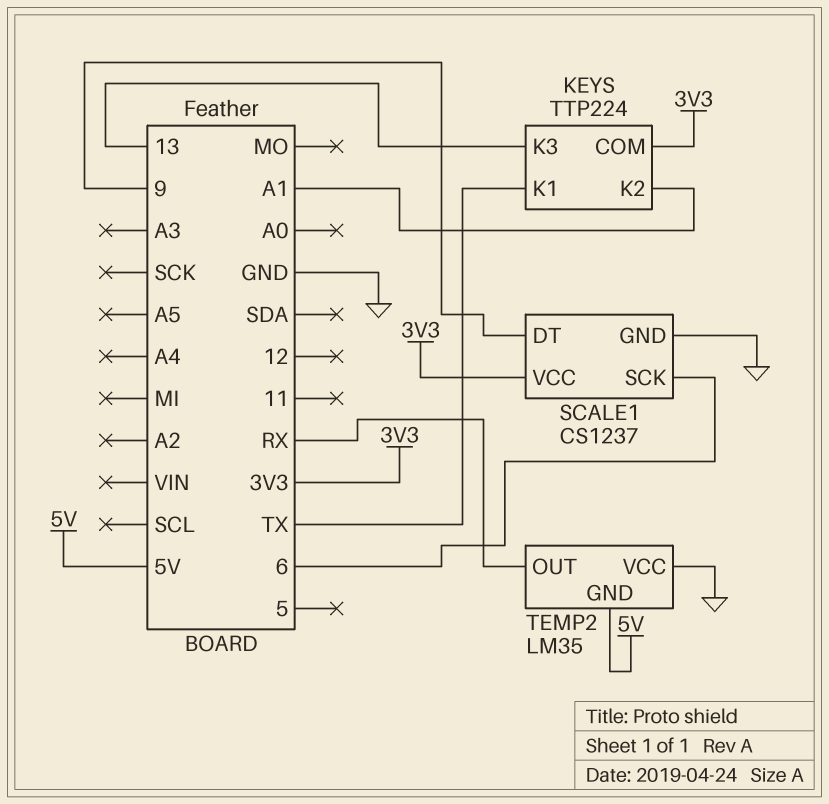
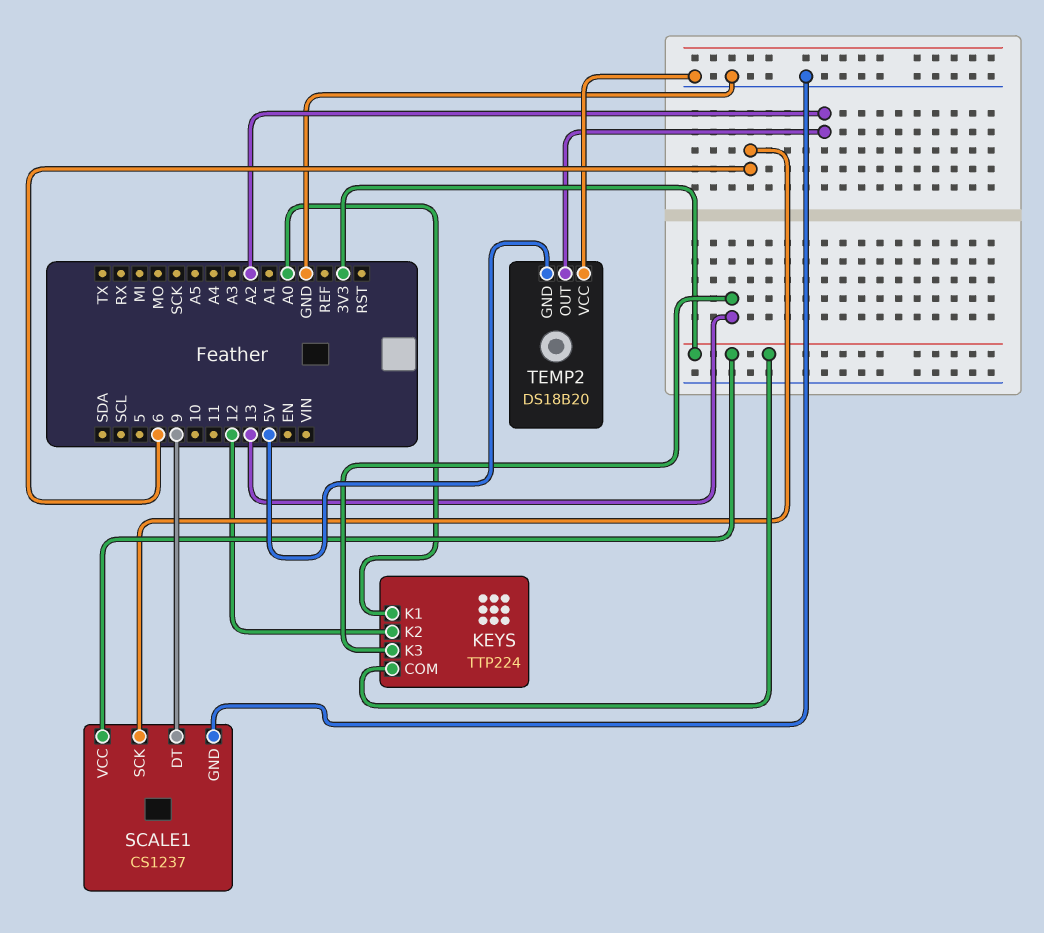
KEYS pin K1: TX -> A0
KEYS pin K2: A1 -> 12
TEMP2: LM35 -> DS18B20
TEMP2 pin OUT: RX -> A2

